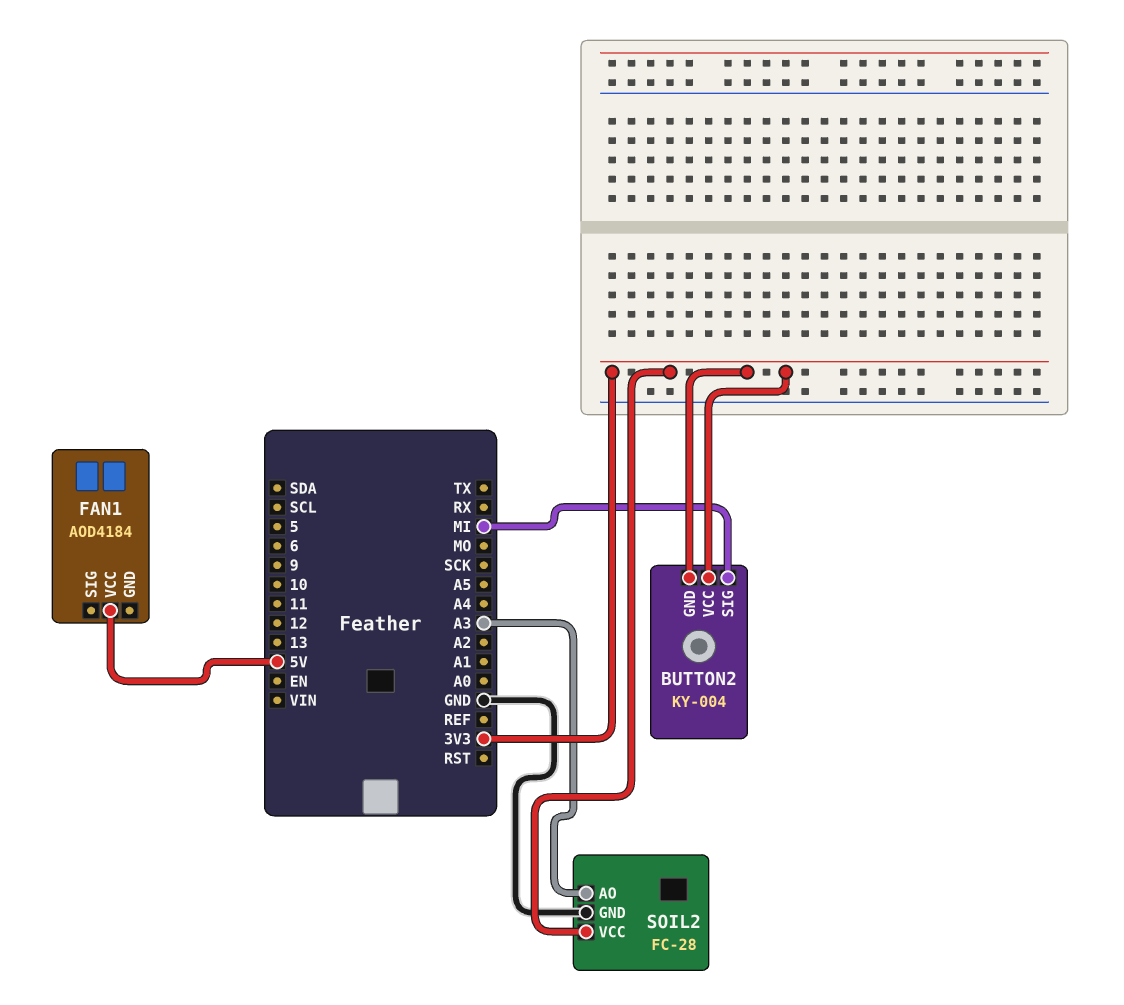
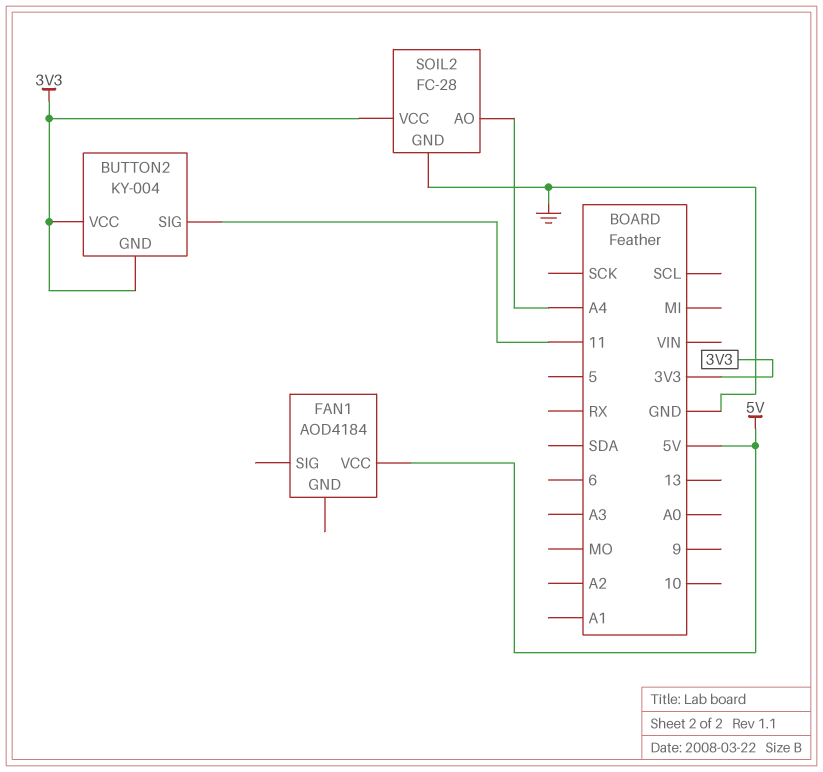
BUTTON2 pin SIG: MI -> 11
SOIL2 pin AO: A3 -> A4

